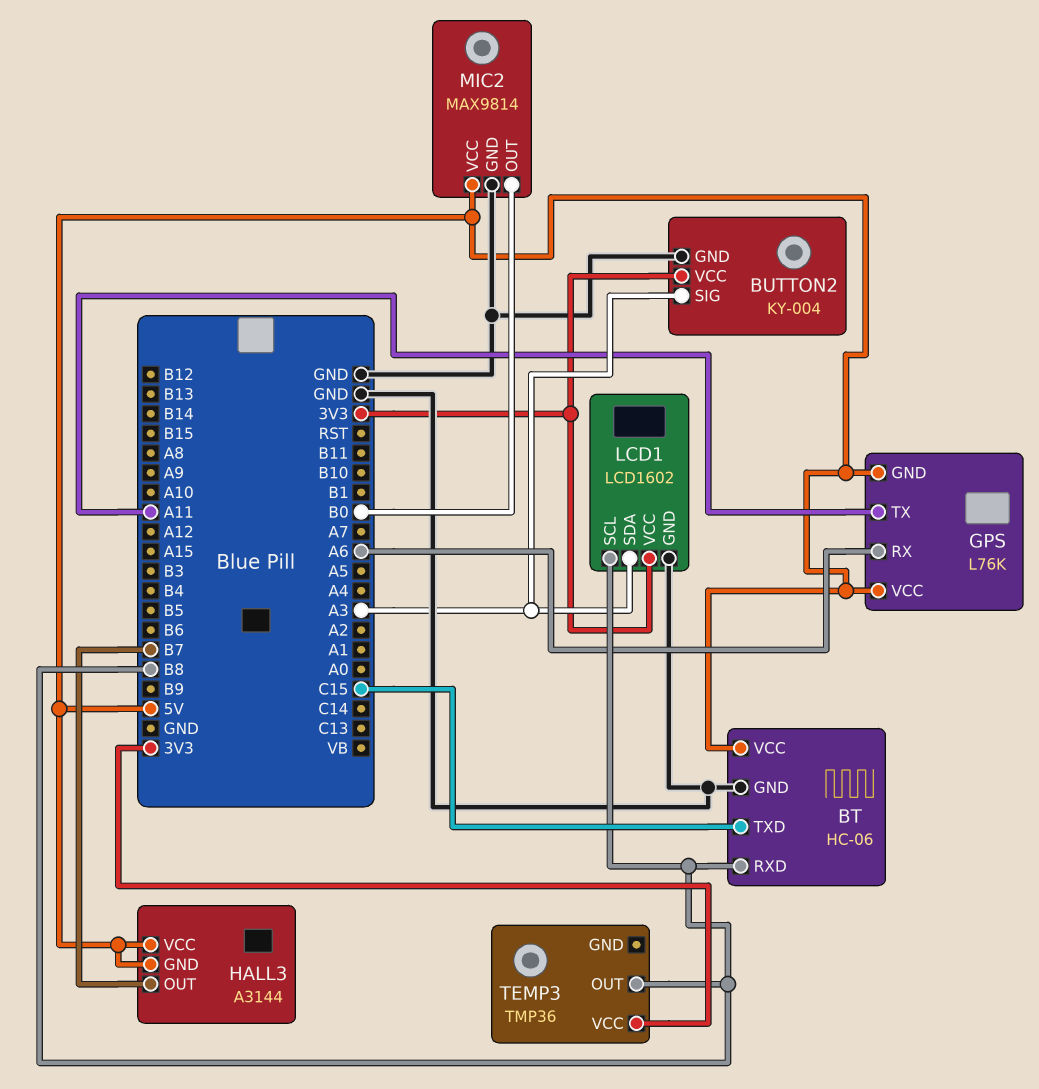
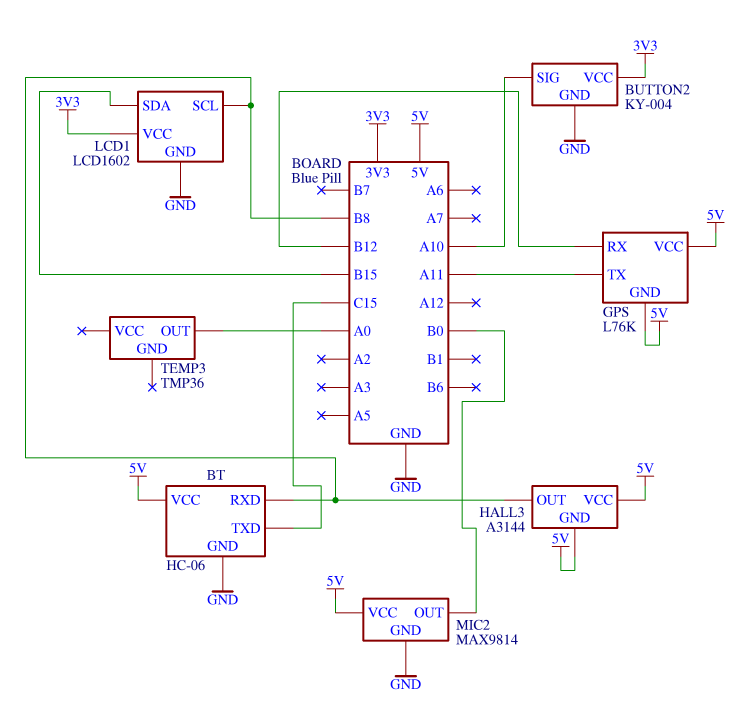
BUTTON2 pin SIG: A3 -> A10
GPS pin RX: A6 -> B12
HALL3 pin OUT: B7 -> B8
LCD1 pin SDA: A3 -> B15
TEMP3 pin OUT: B8 -> A0
TEMP3 pin VCC: 3V3 -> none

